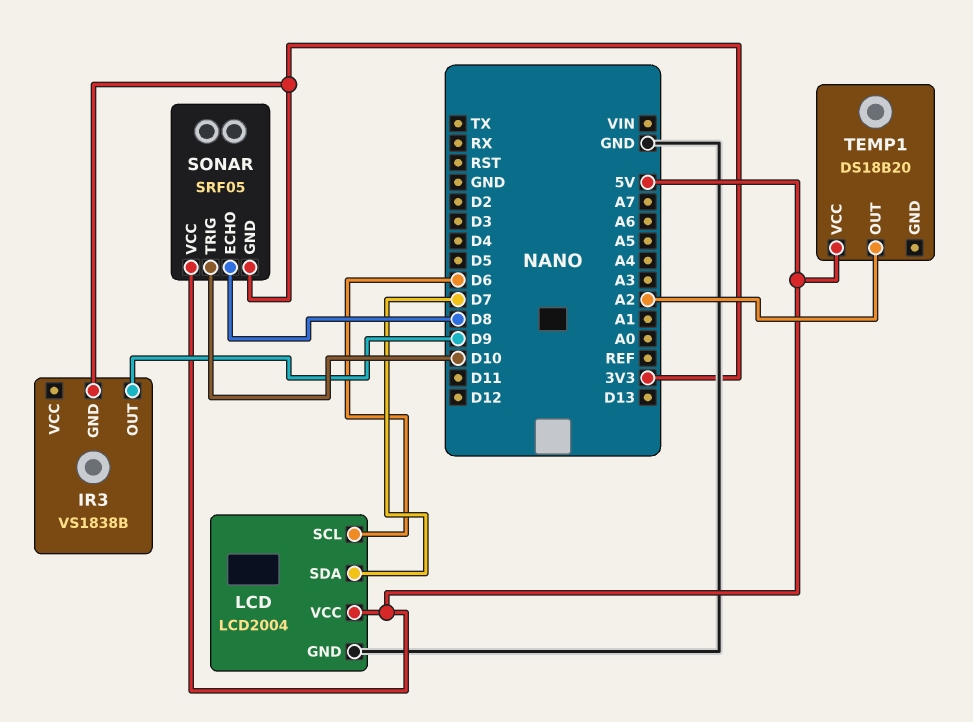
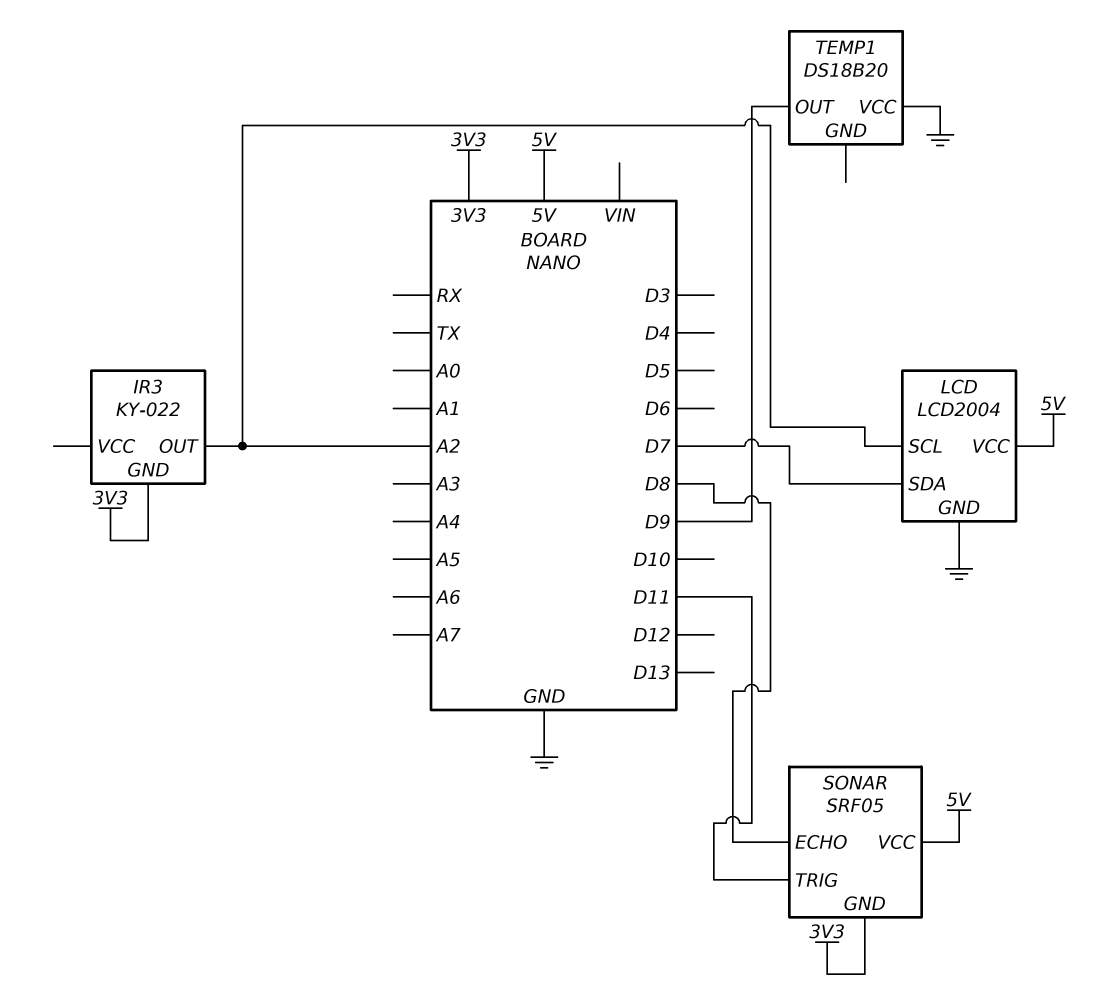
IR3: VS1838B -> KY-022
IR3 pin OUT: D9 -> A2
LCD pin SCL: D6 -> A2
SONAR pin TRIG: D10 -> D11
TEMP1 pin OUT: A2 -> D9
TEMP1 pin VCC: 5V -> GND

